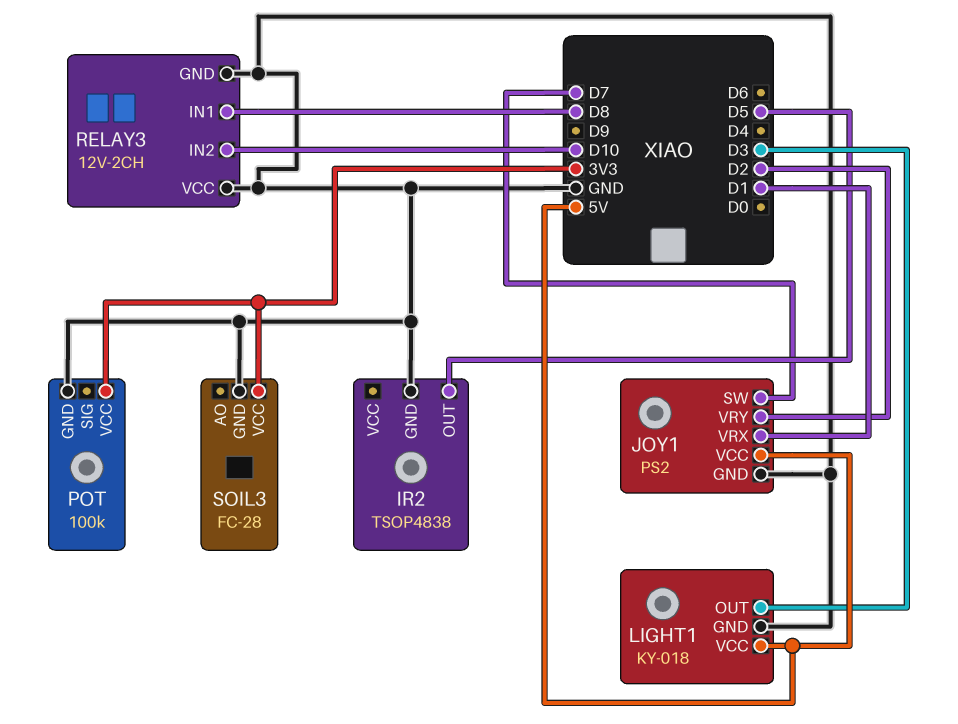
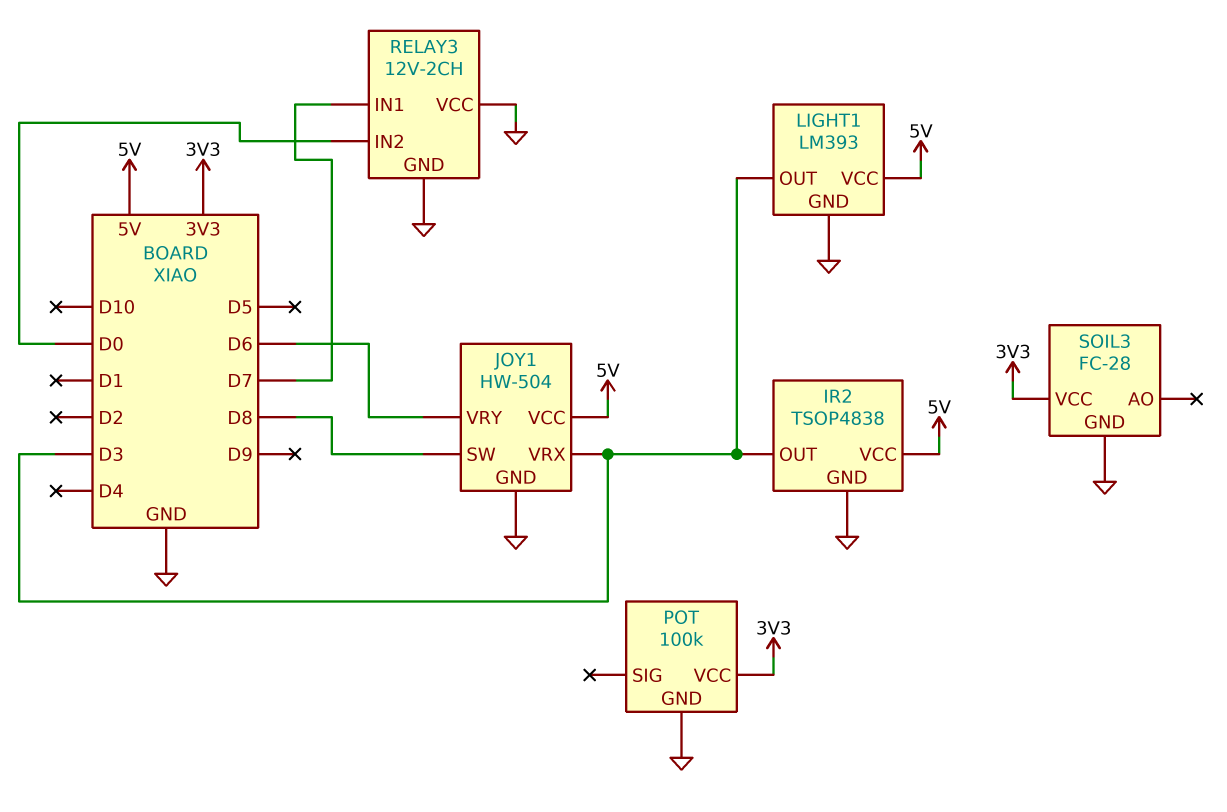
IR2 pin OUT: D5 -> D3
IR2 pin VCC: none -> 5V
JOY1: PS2 -> HW-504
JOY1 pin SW: D7 -> D8
JOY1 pin VRX: D1 -> D3
JOY1 pin VRY: D2 -> D6
LIGHT1: KY-018 -> LM393
RELAY3 pin IN1: D8 -> D7
RELAY3 pin IN2: D10 -> D0

